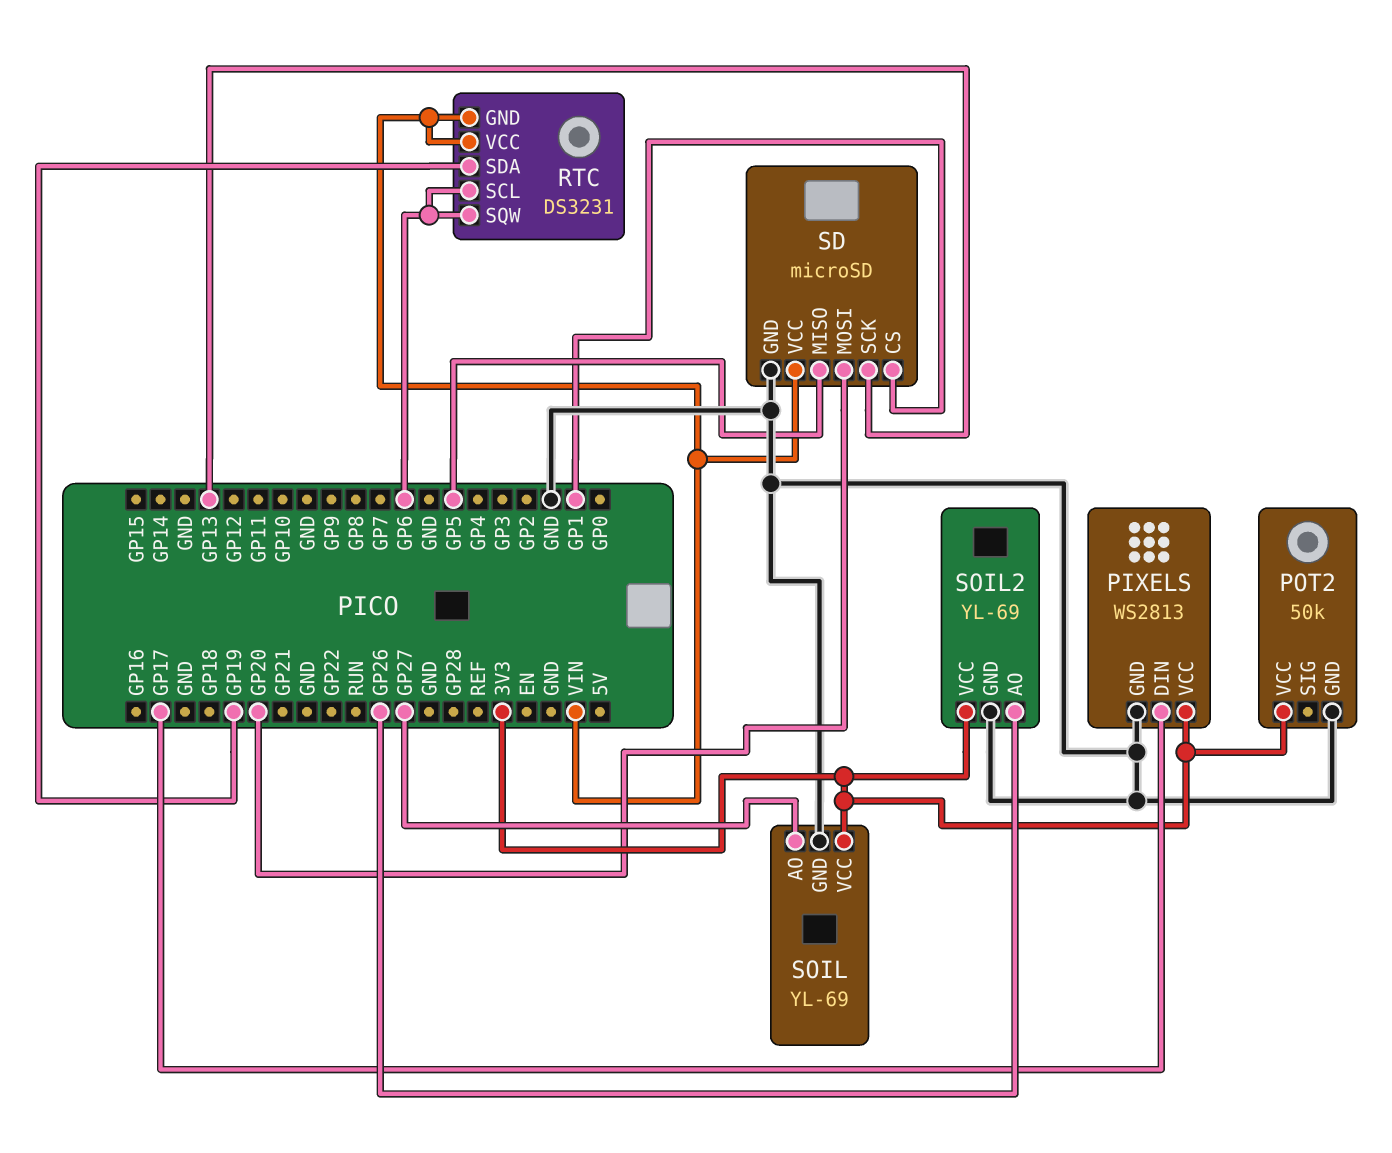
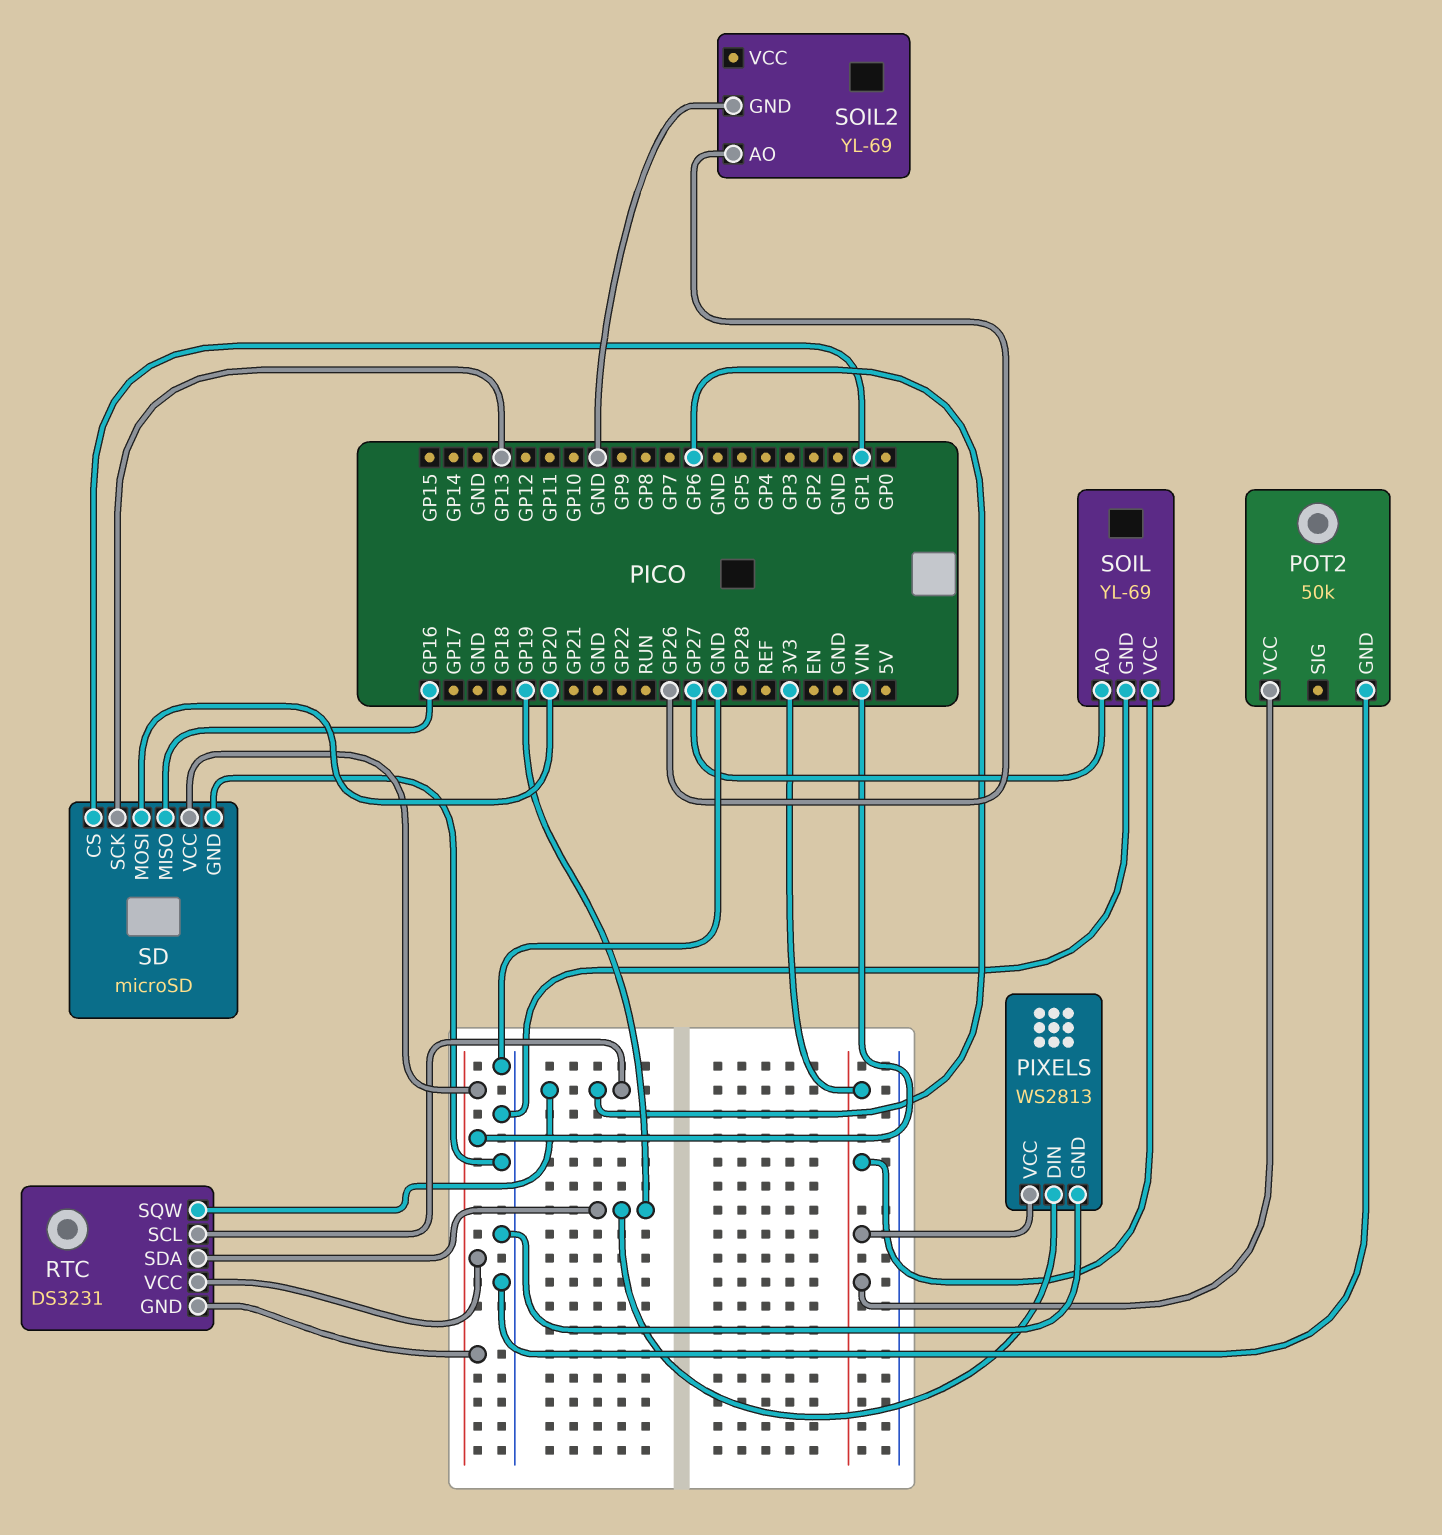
PIXELS pin DIN: GP17 -> GP19
SD pin MISO: GP5 -> GP16
SOIL2 pin VCC: 3V3 -> none

